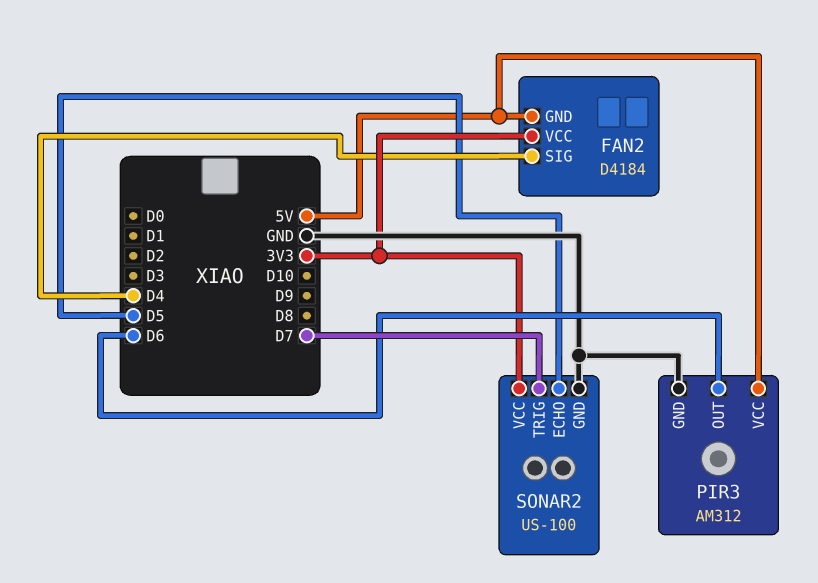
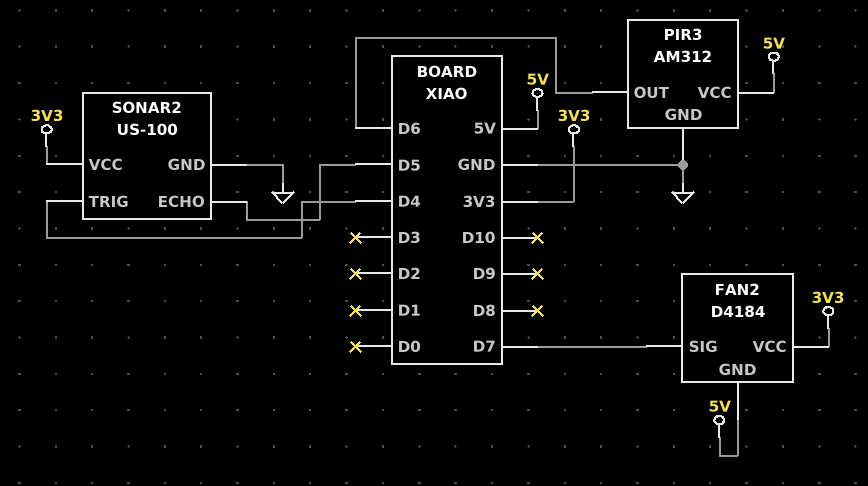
FAN2 pin SIG: D4 -> D7
SONAR2 pin TRIG: D7 -> D4

